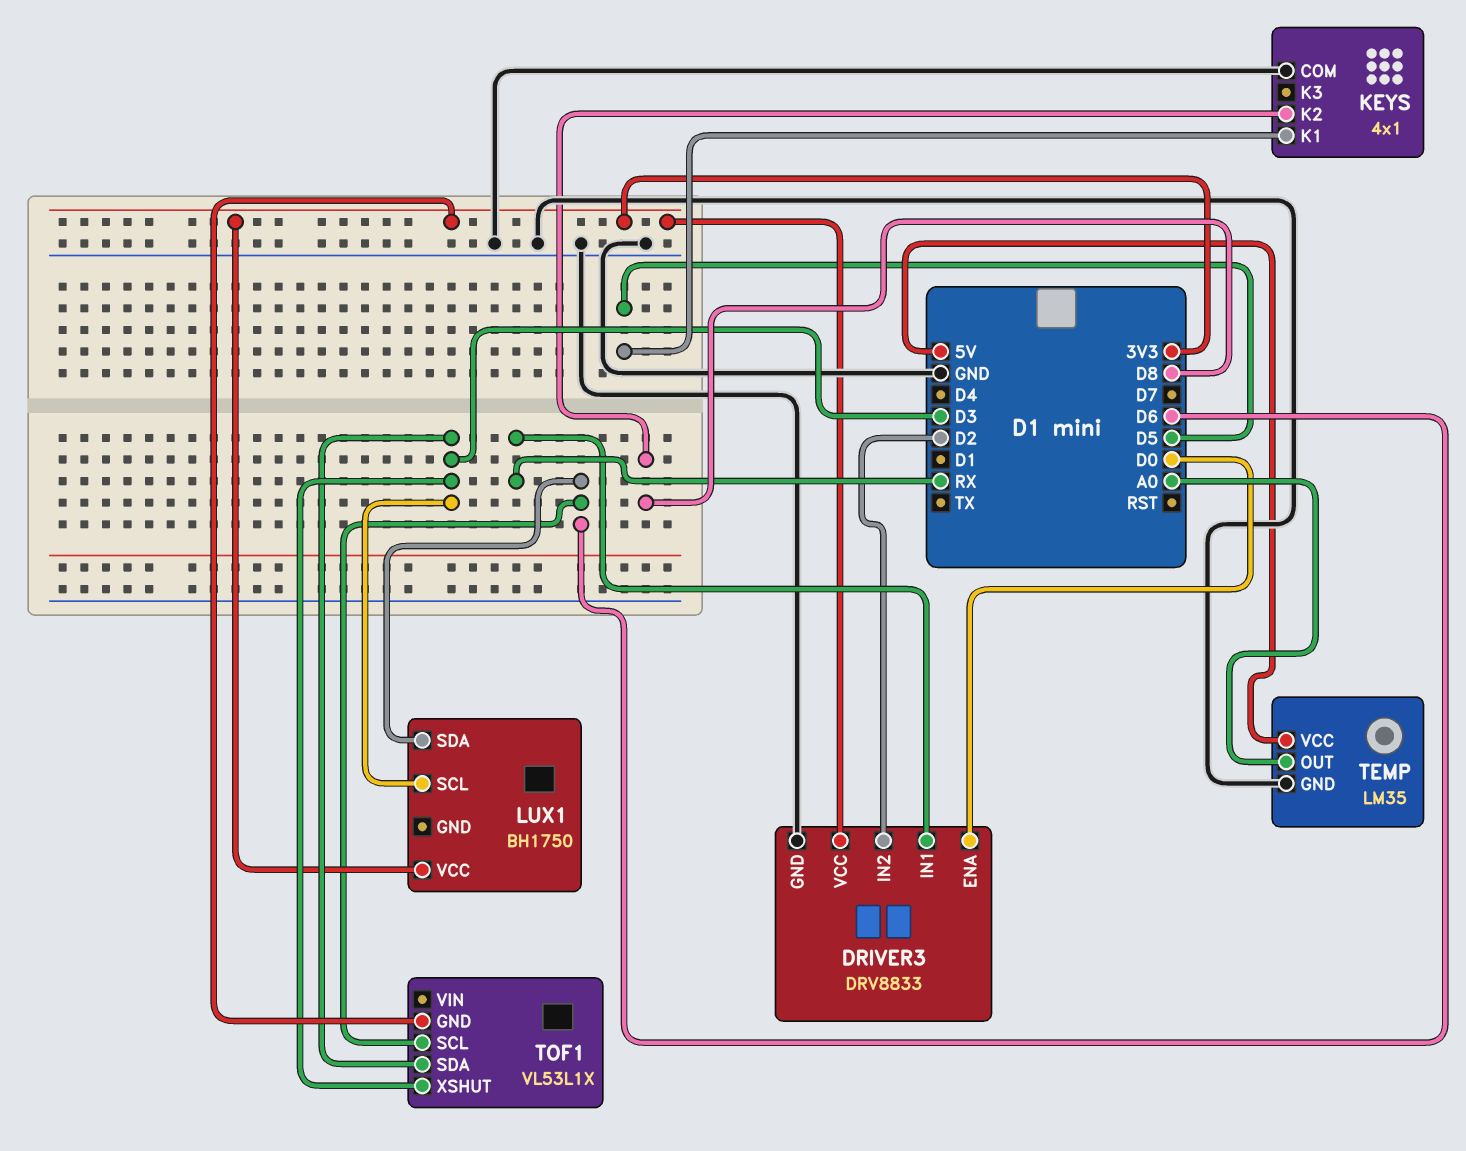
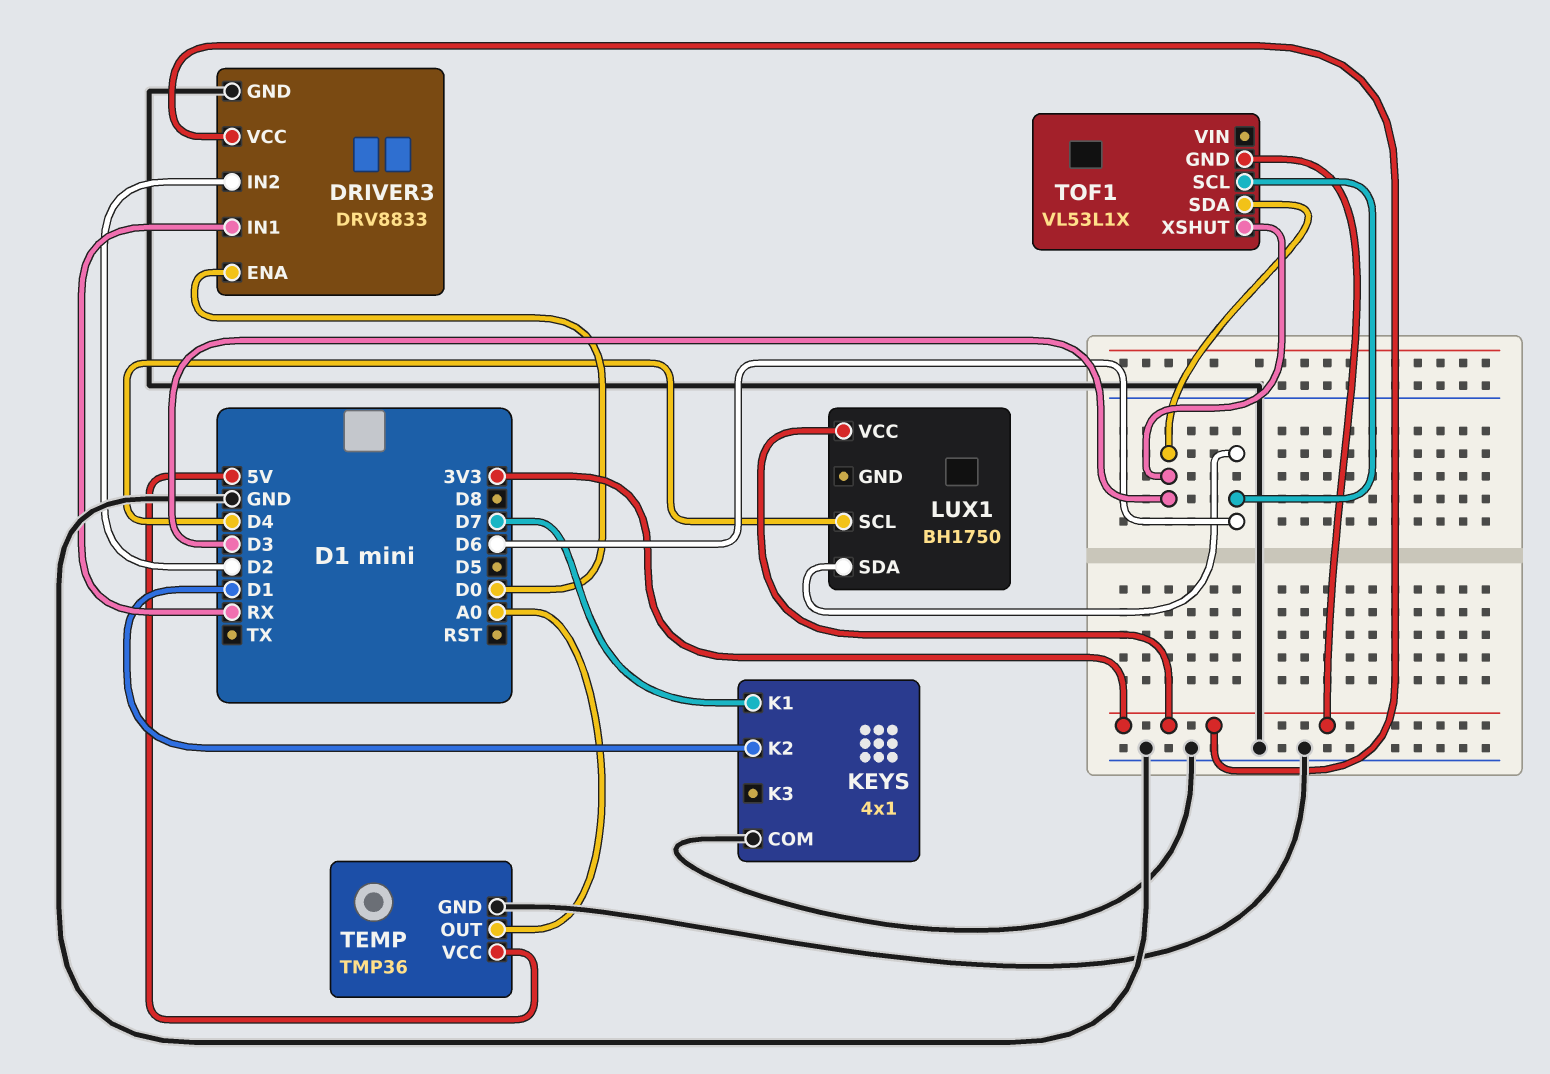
KEYS pin K1: D5 -> D7
KEYS pin K2: D8 -> D1
LUX1 pin SCL: D3 -> D4
TEMP: LM35 -> TMP36

